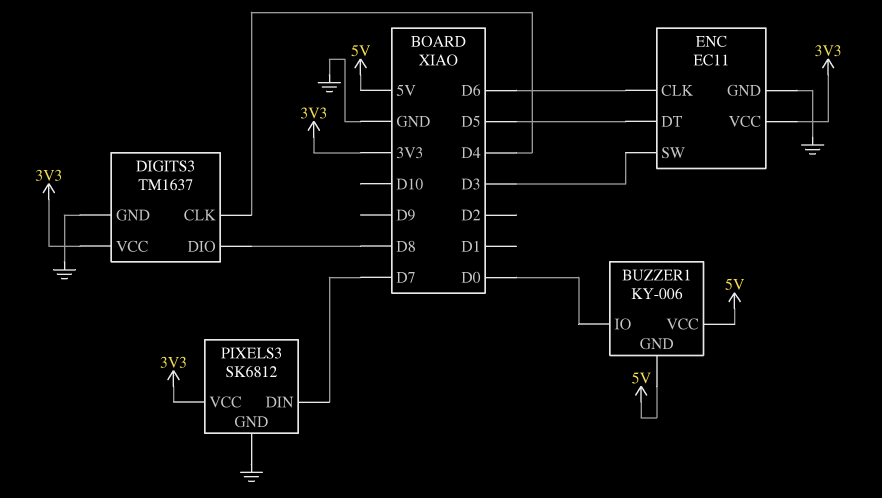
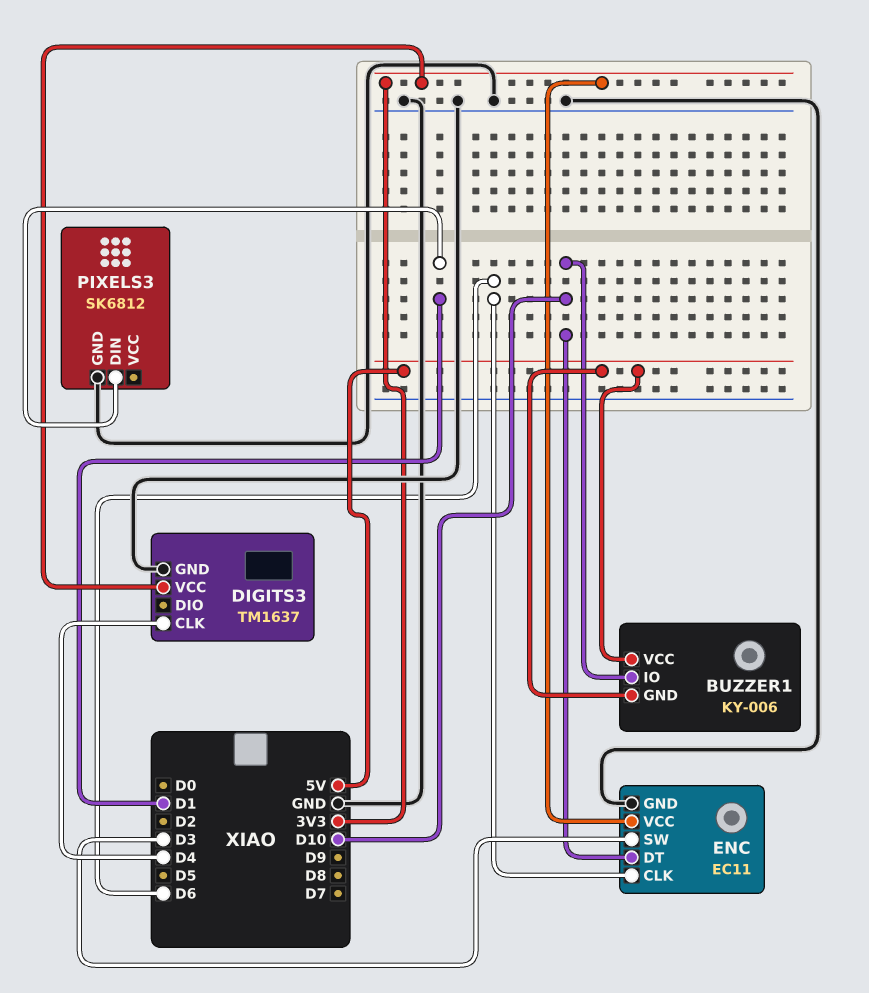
BUZZER1 pin IO: D0 -> D10
DIGITS3 pin DIO: D8 -> none
ENC pin DT: D5 -> D10
PIXELS3 pin DIN: D7 -> D1
PIXELS3 pin VCC: 3V3 -> none

